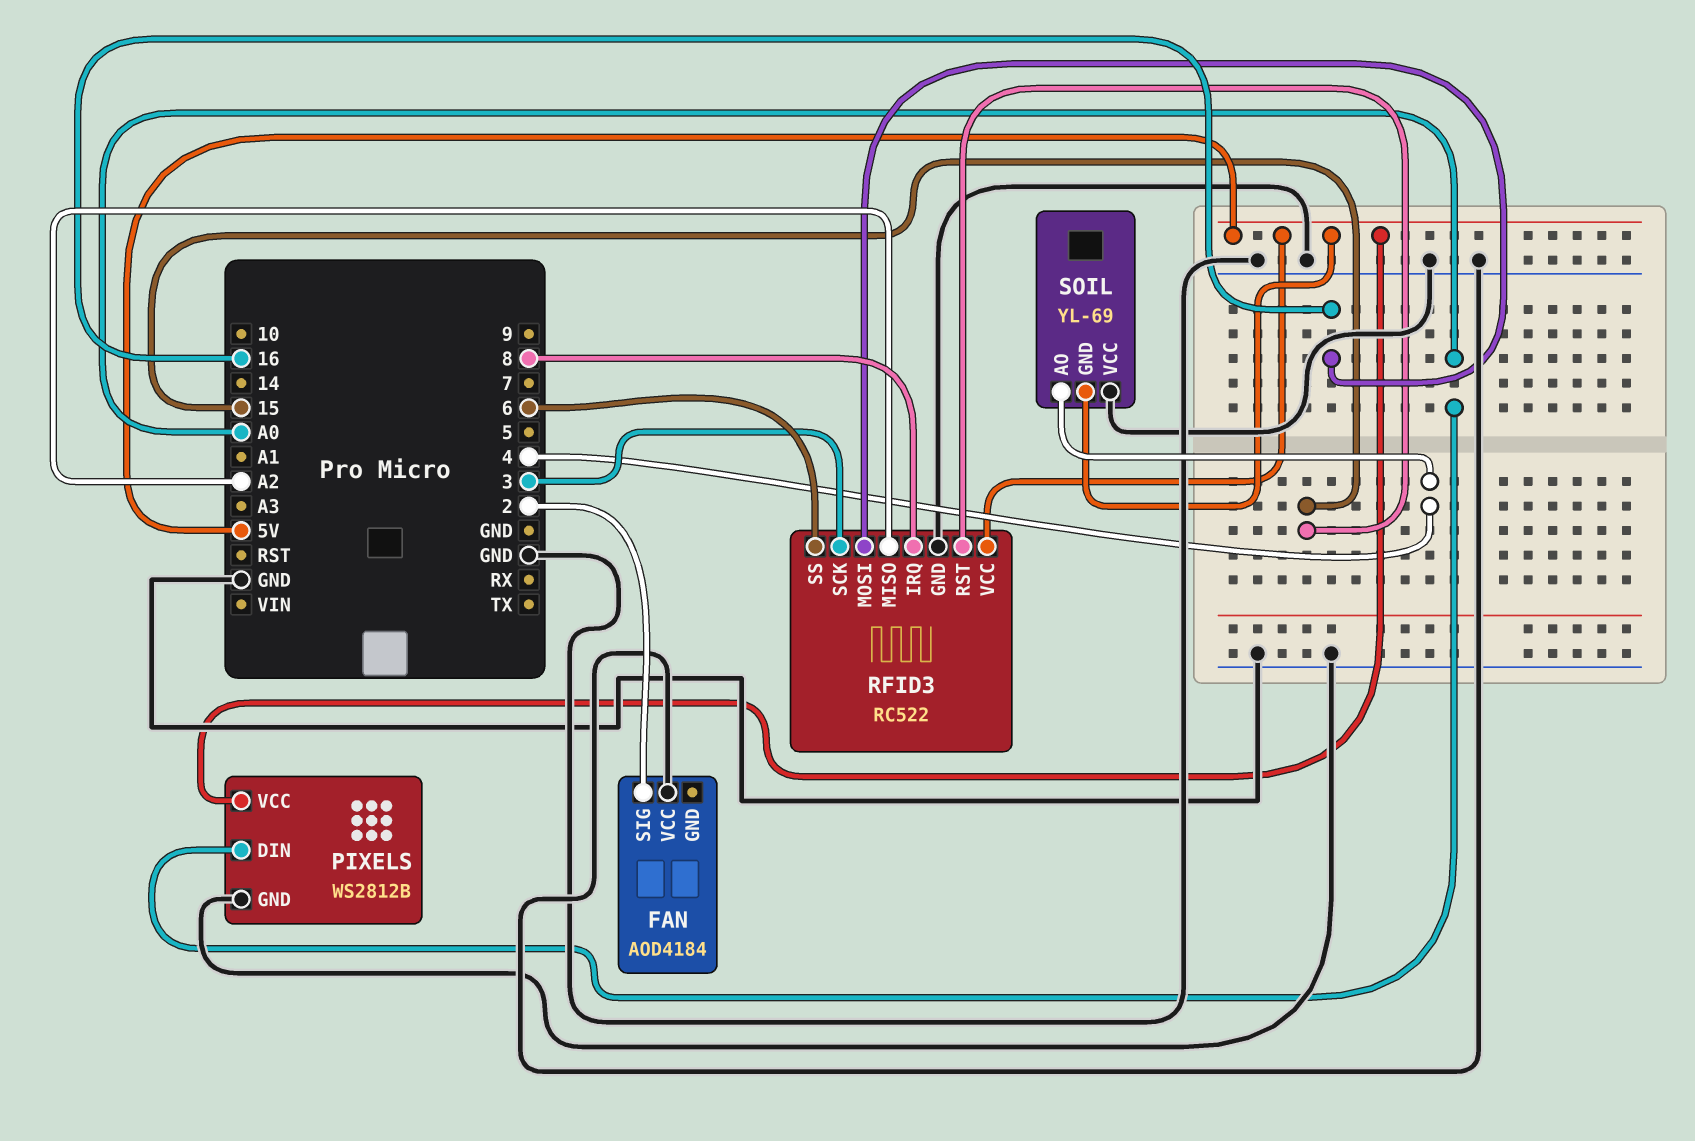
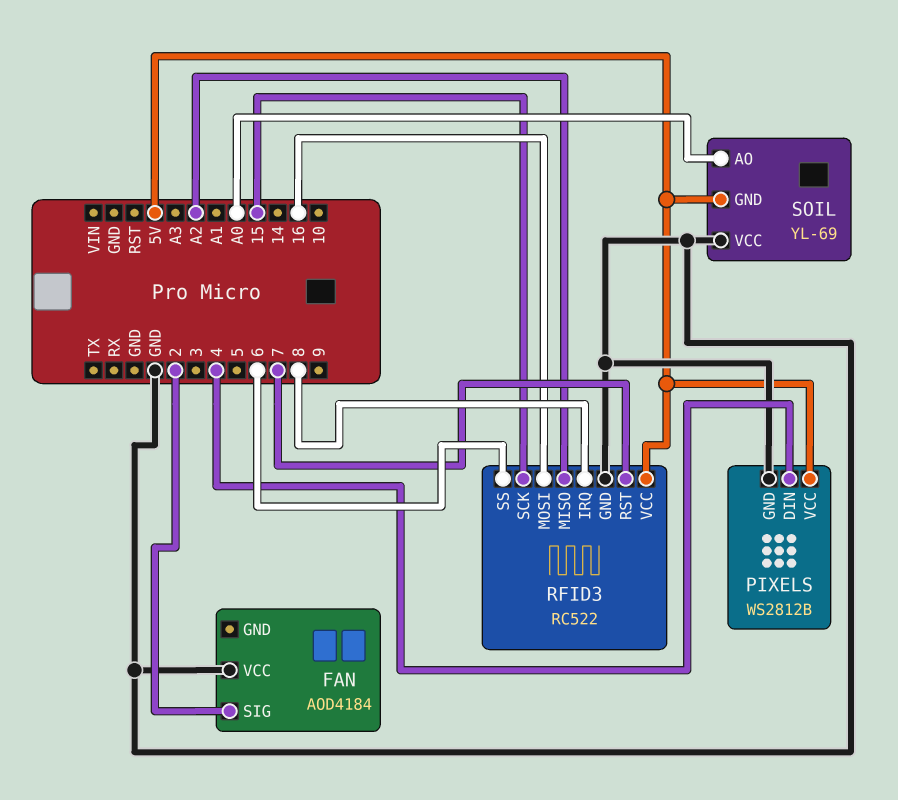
PIXELS pin DIN: A0 -> 4
RFID3 pin RST: 15 -> 7
RFID3 pin SCK: 3 -> 15
SOIL pin AO: 4 -> A0

